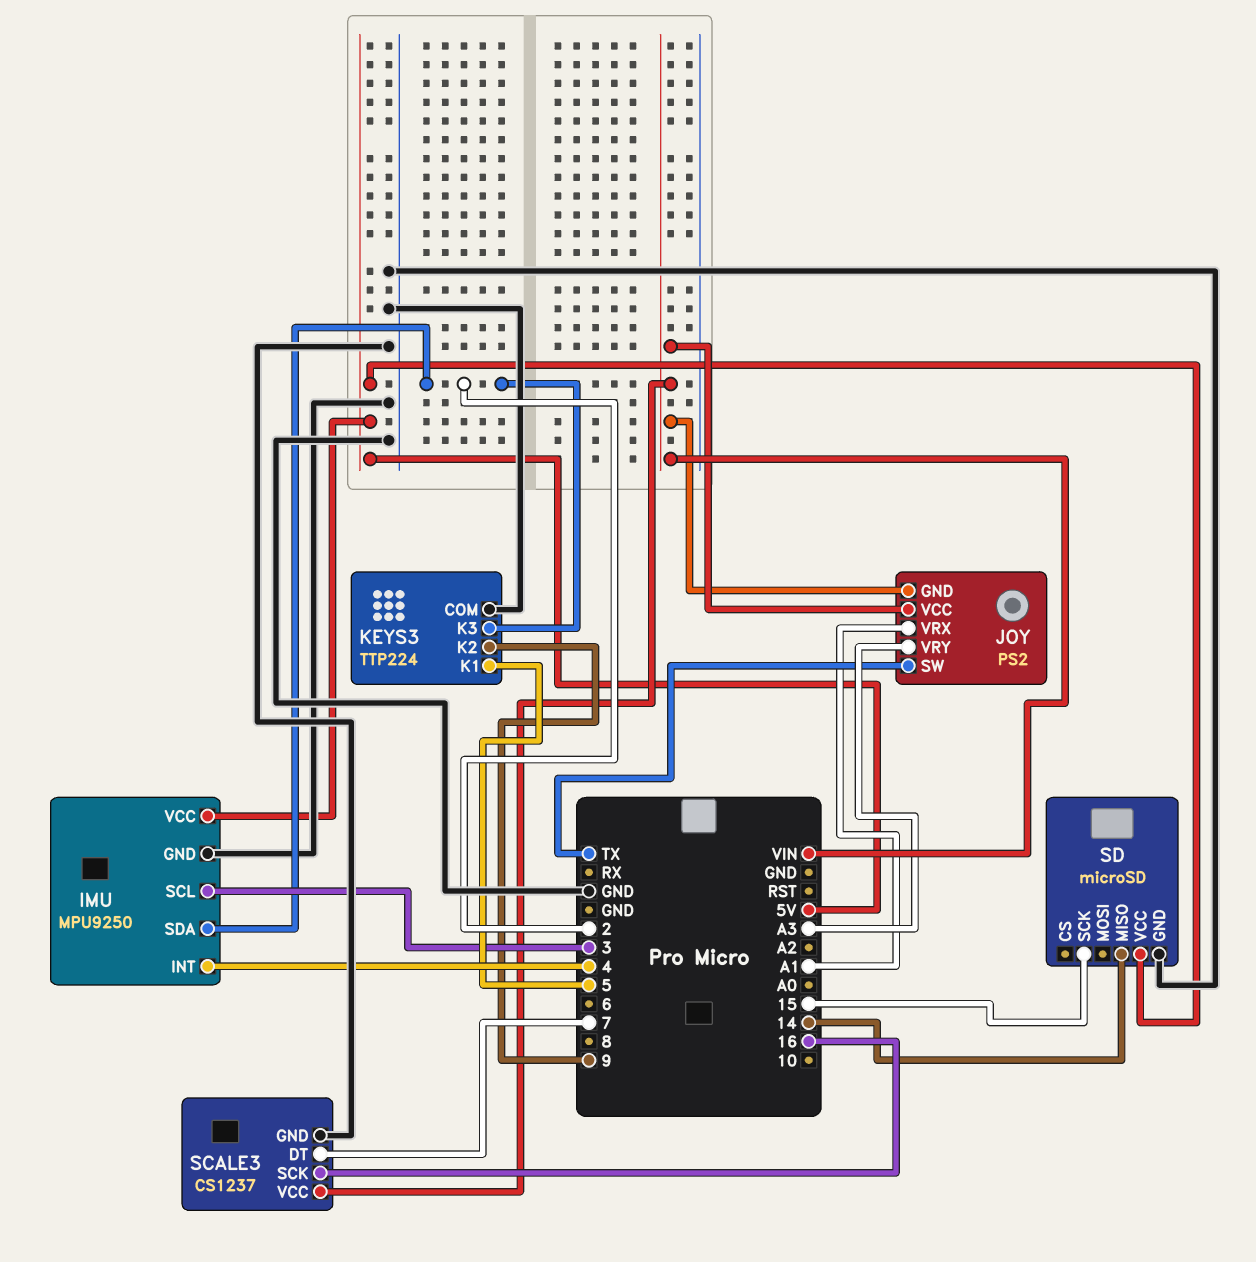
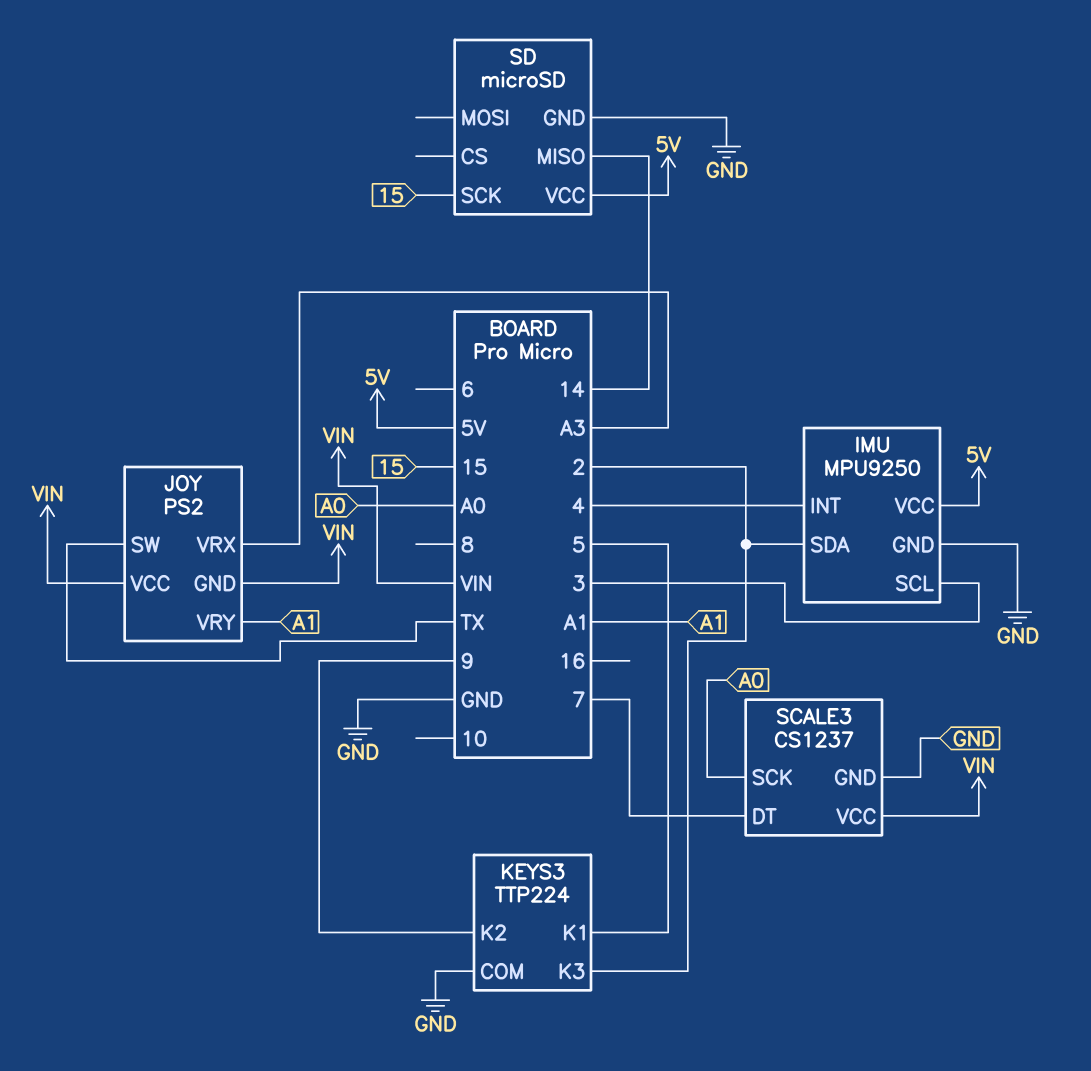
JOY pin VRX: A1 -> A3
JOY pin VRY: A3 -> A1
SCALE3 pin SCK: 16 -> A0

